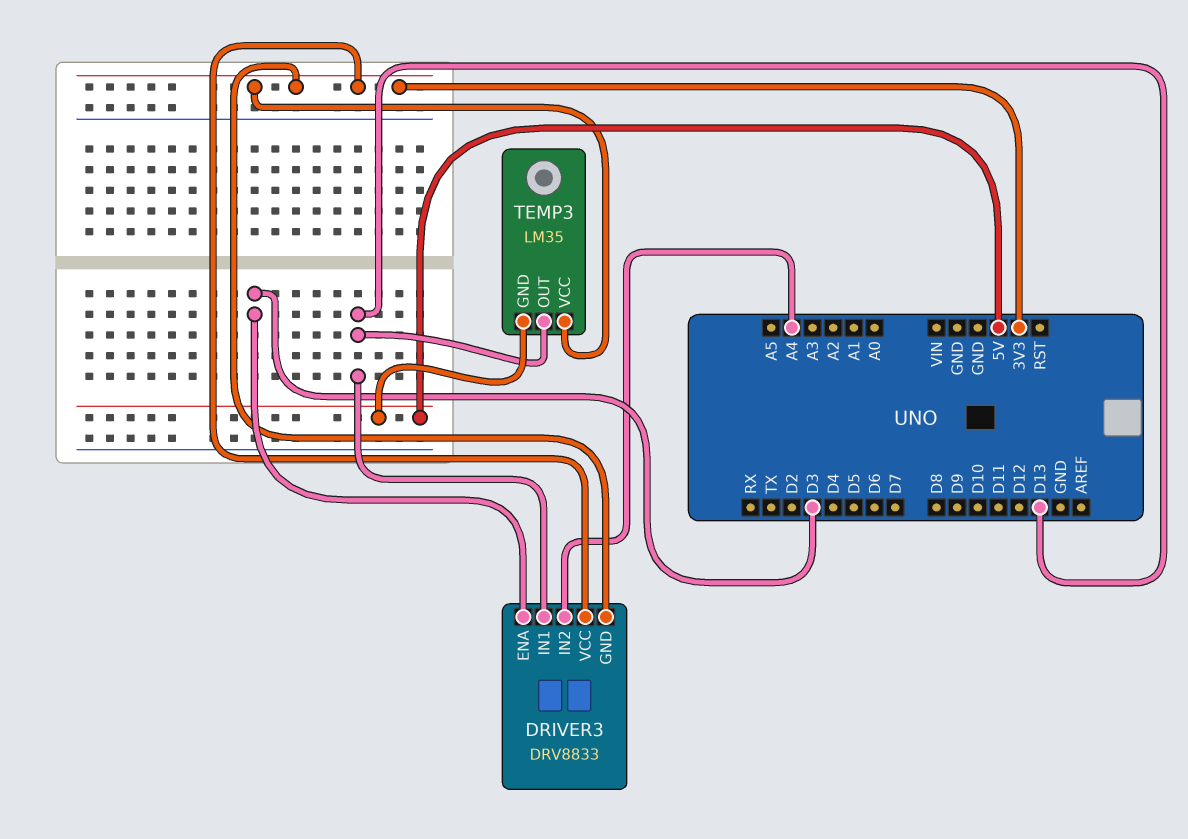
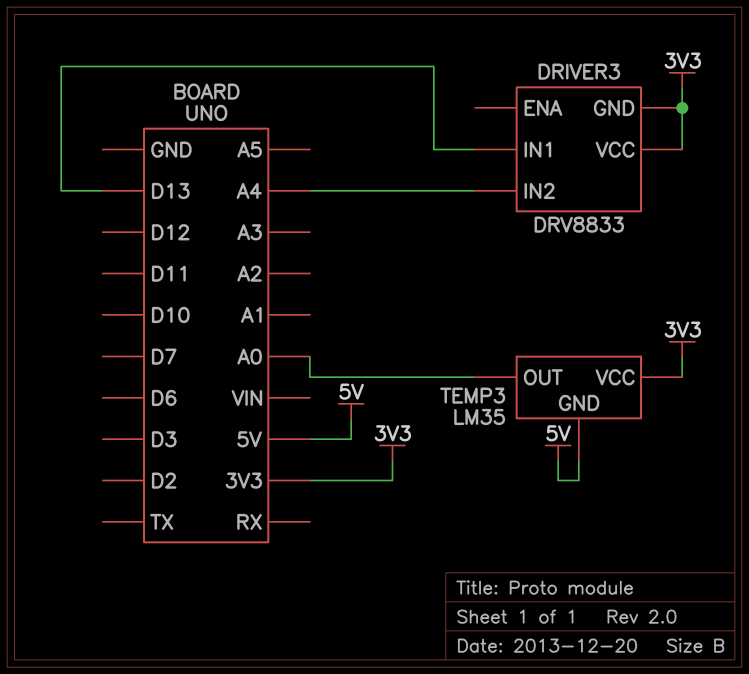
DRIVER3 pin ENA: D3 -> none
TEMP3 pin OUT: D13 -> A0

